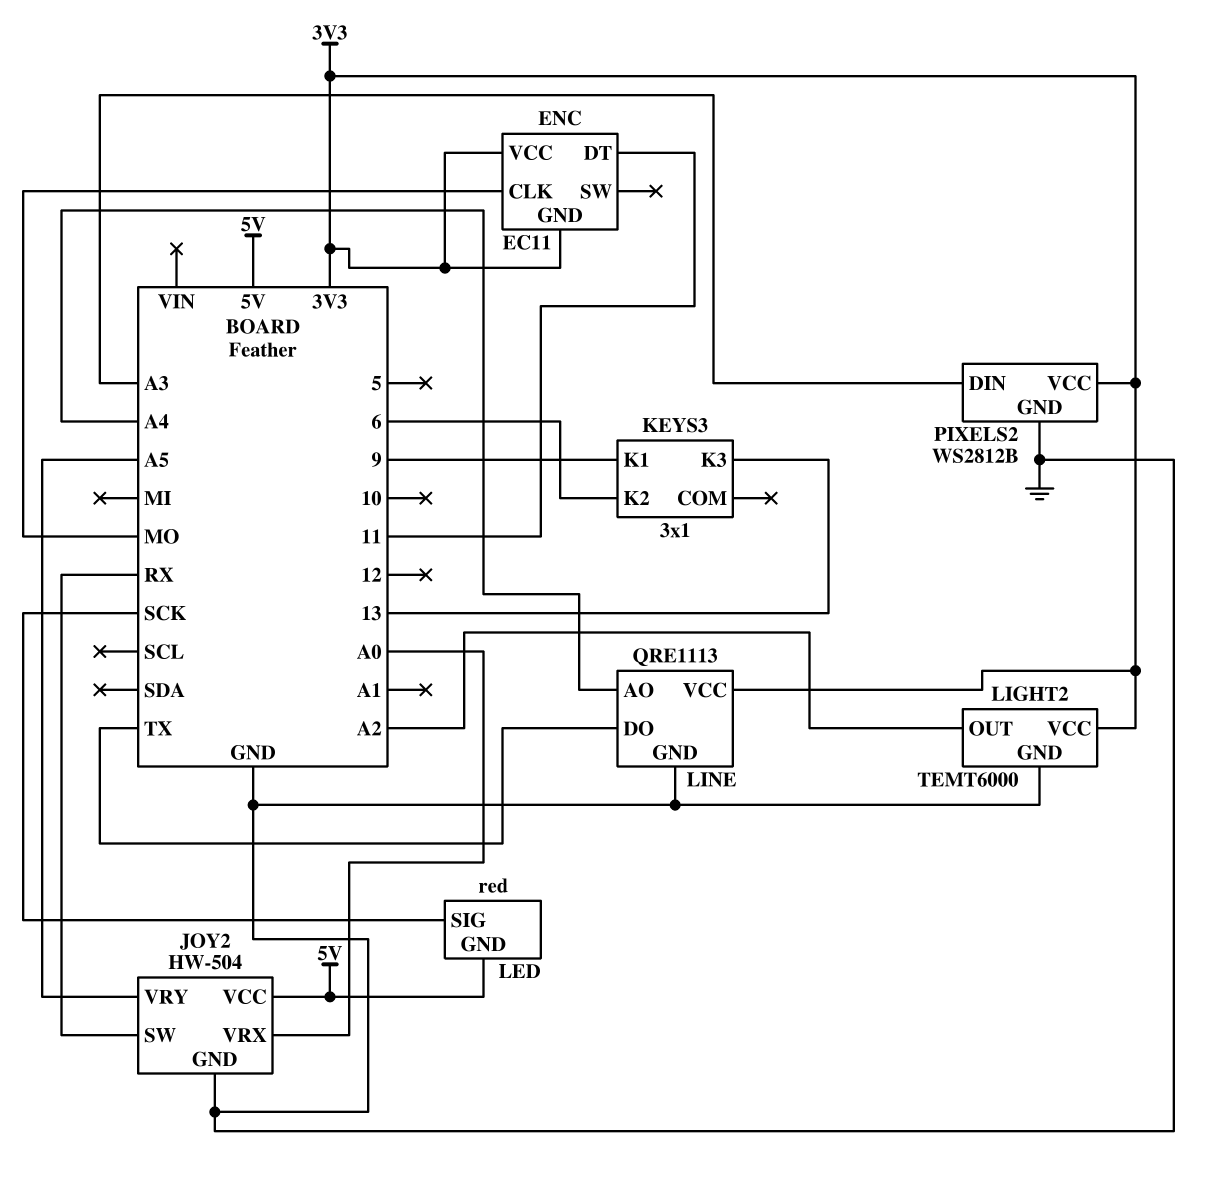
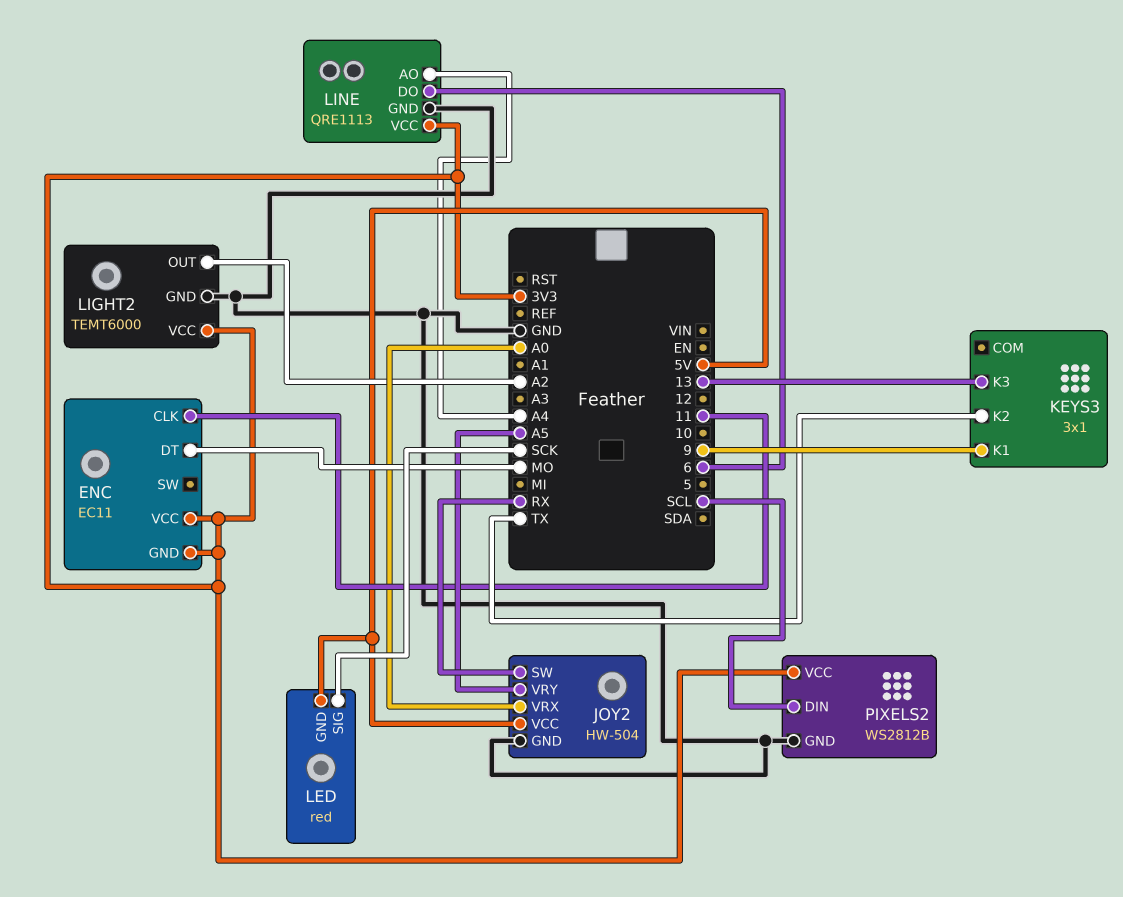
ENC pin CLK: MO -> 11
ENC pin DT: 11 -> MO
KEYS3 pin K2: 6 -> TX
LINE pin DO: TX -> 6
PIXELS2 pin DIN: A3 -> SCL

